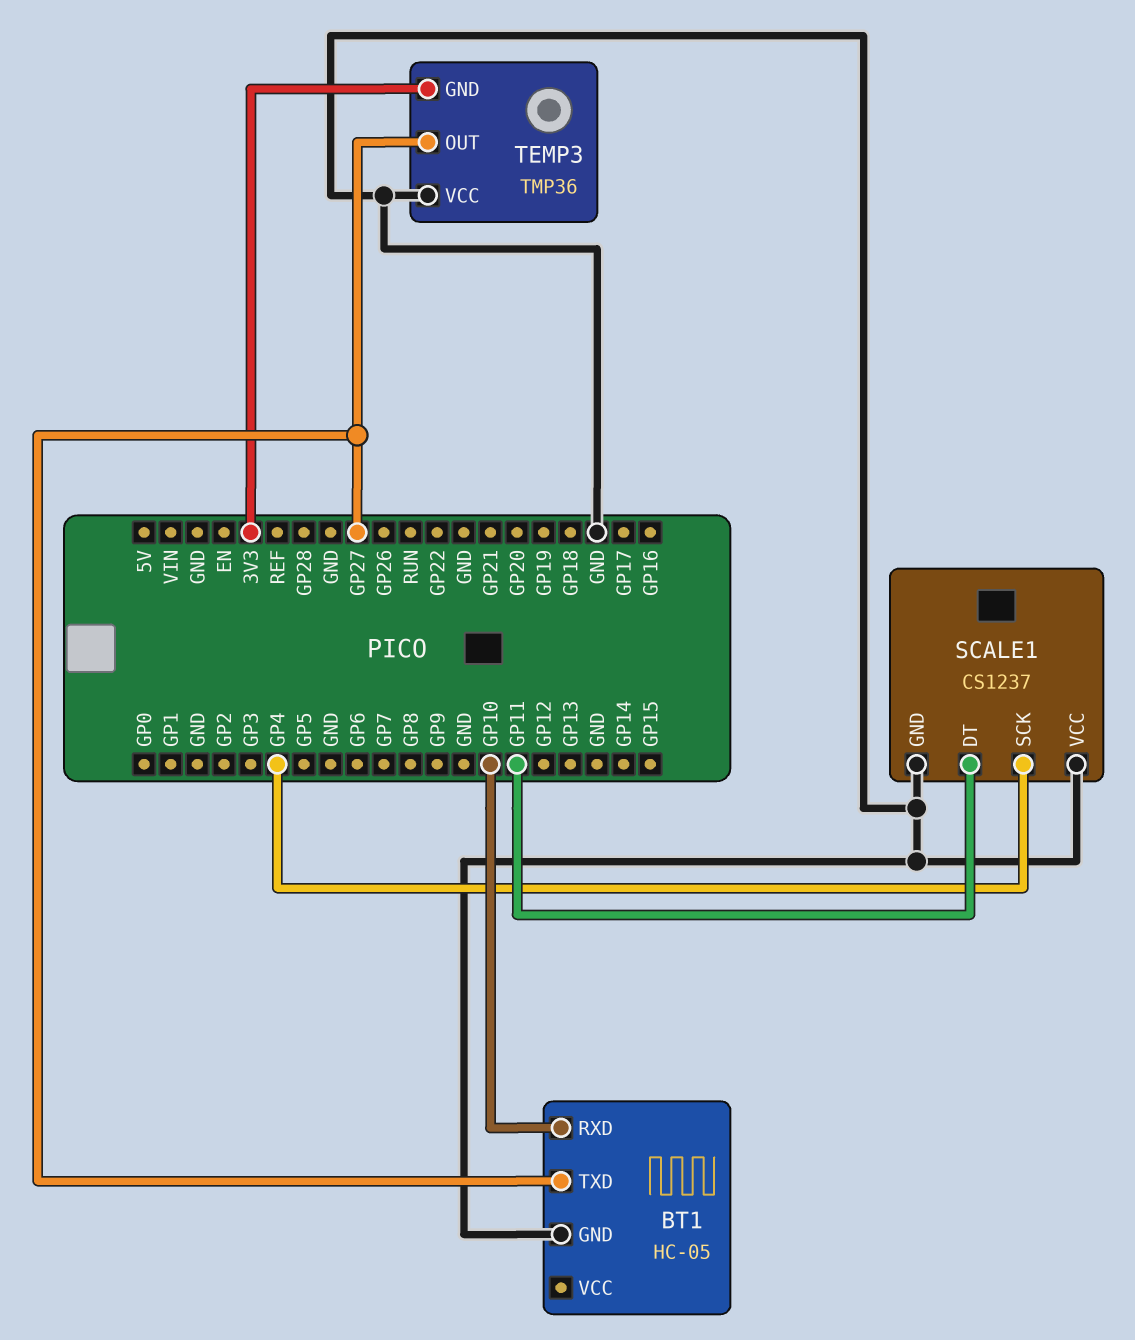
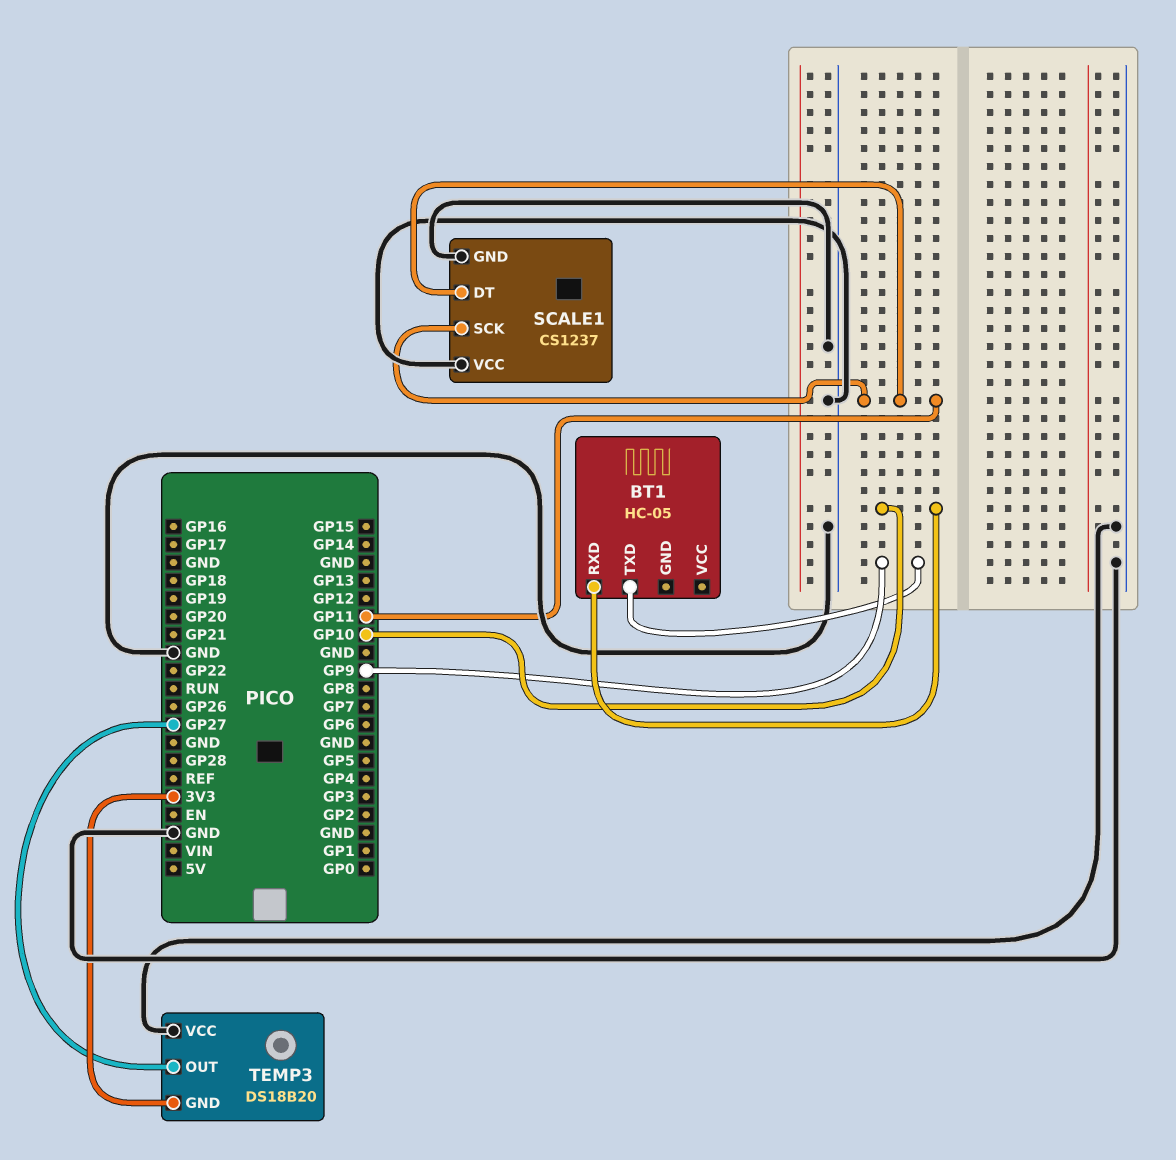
BT1 pin GND: GND -> none
BT1 pin TXD: GP27 -> GP9
SCALE1 pin SCK: GP4 -> GP11
TEMP3: TMP36 -> DS18B20

